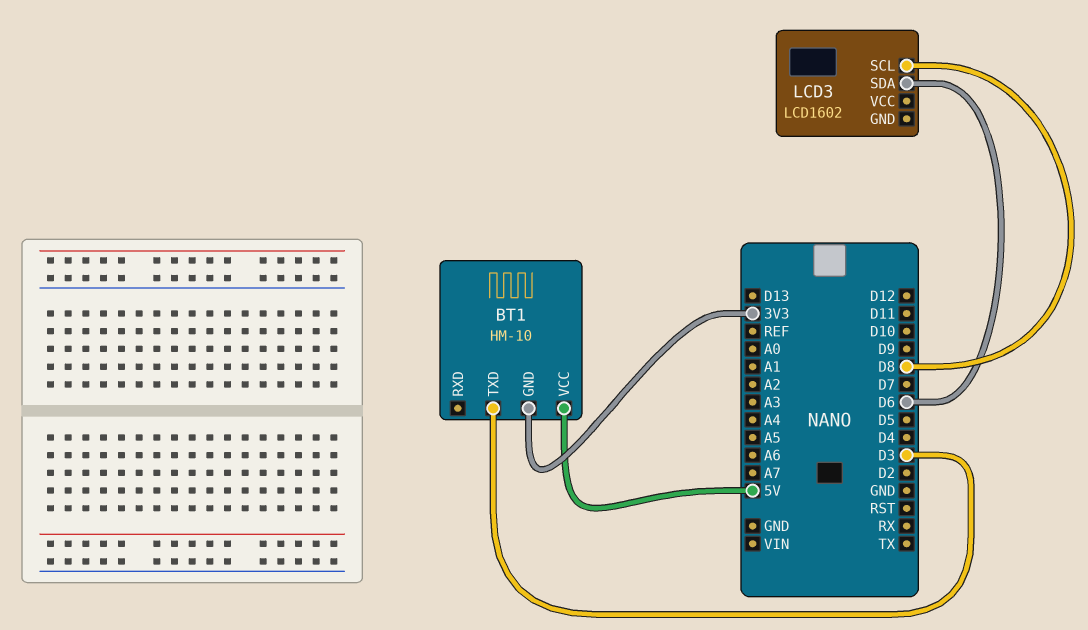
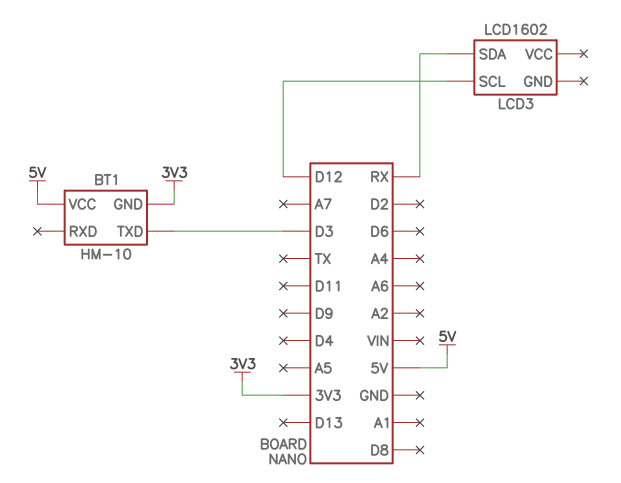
LCD3 pin SCL: D8 -> D12
LCD3 pin SDA: D6 -> RX

